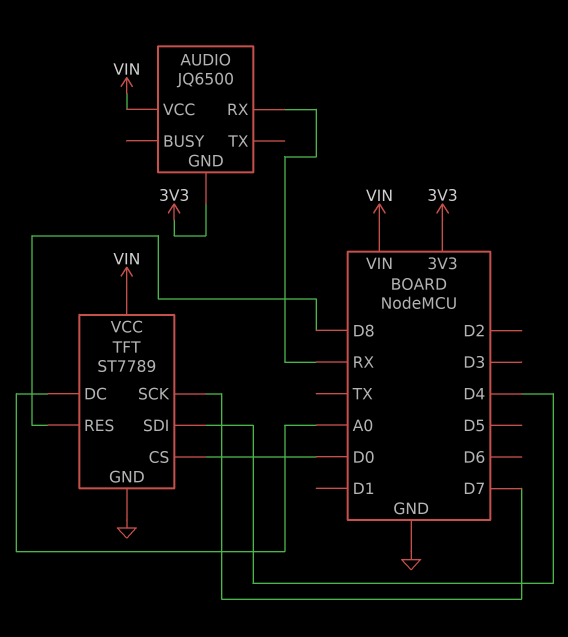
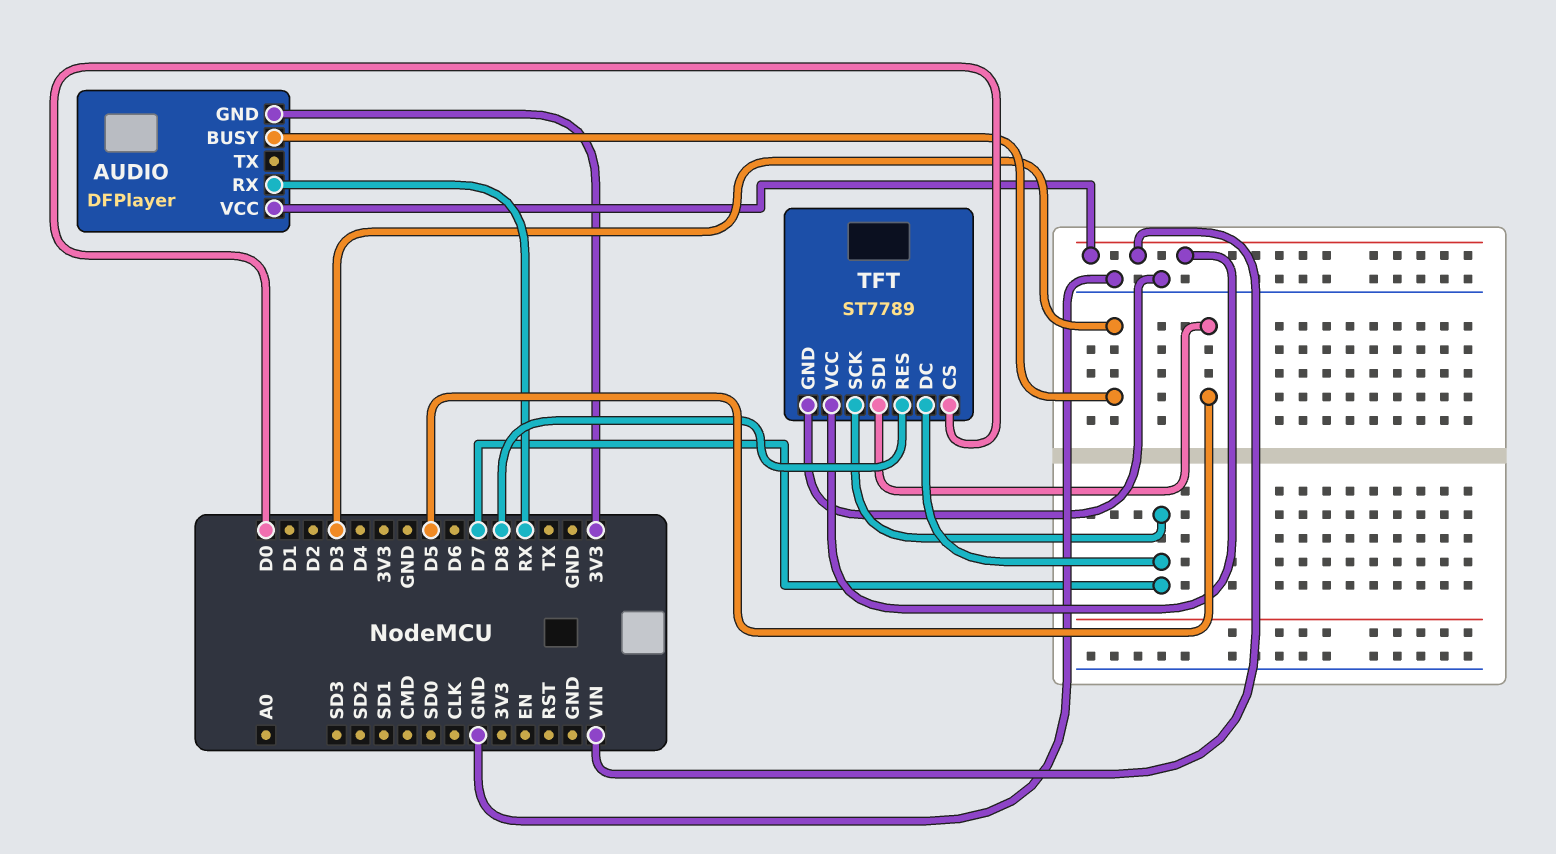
AUDIO: JQ6500 -> DFPlayer
AUDIO pin BUSY: none -> D3
TFT pin DC: A0 -> D7
TFT pin SDI: D4 -> D5

